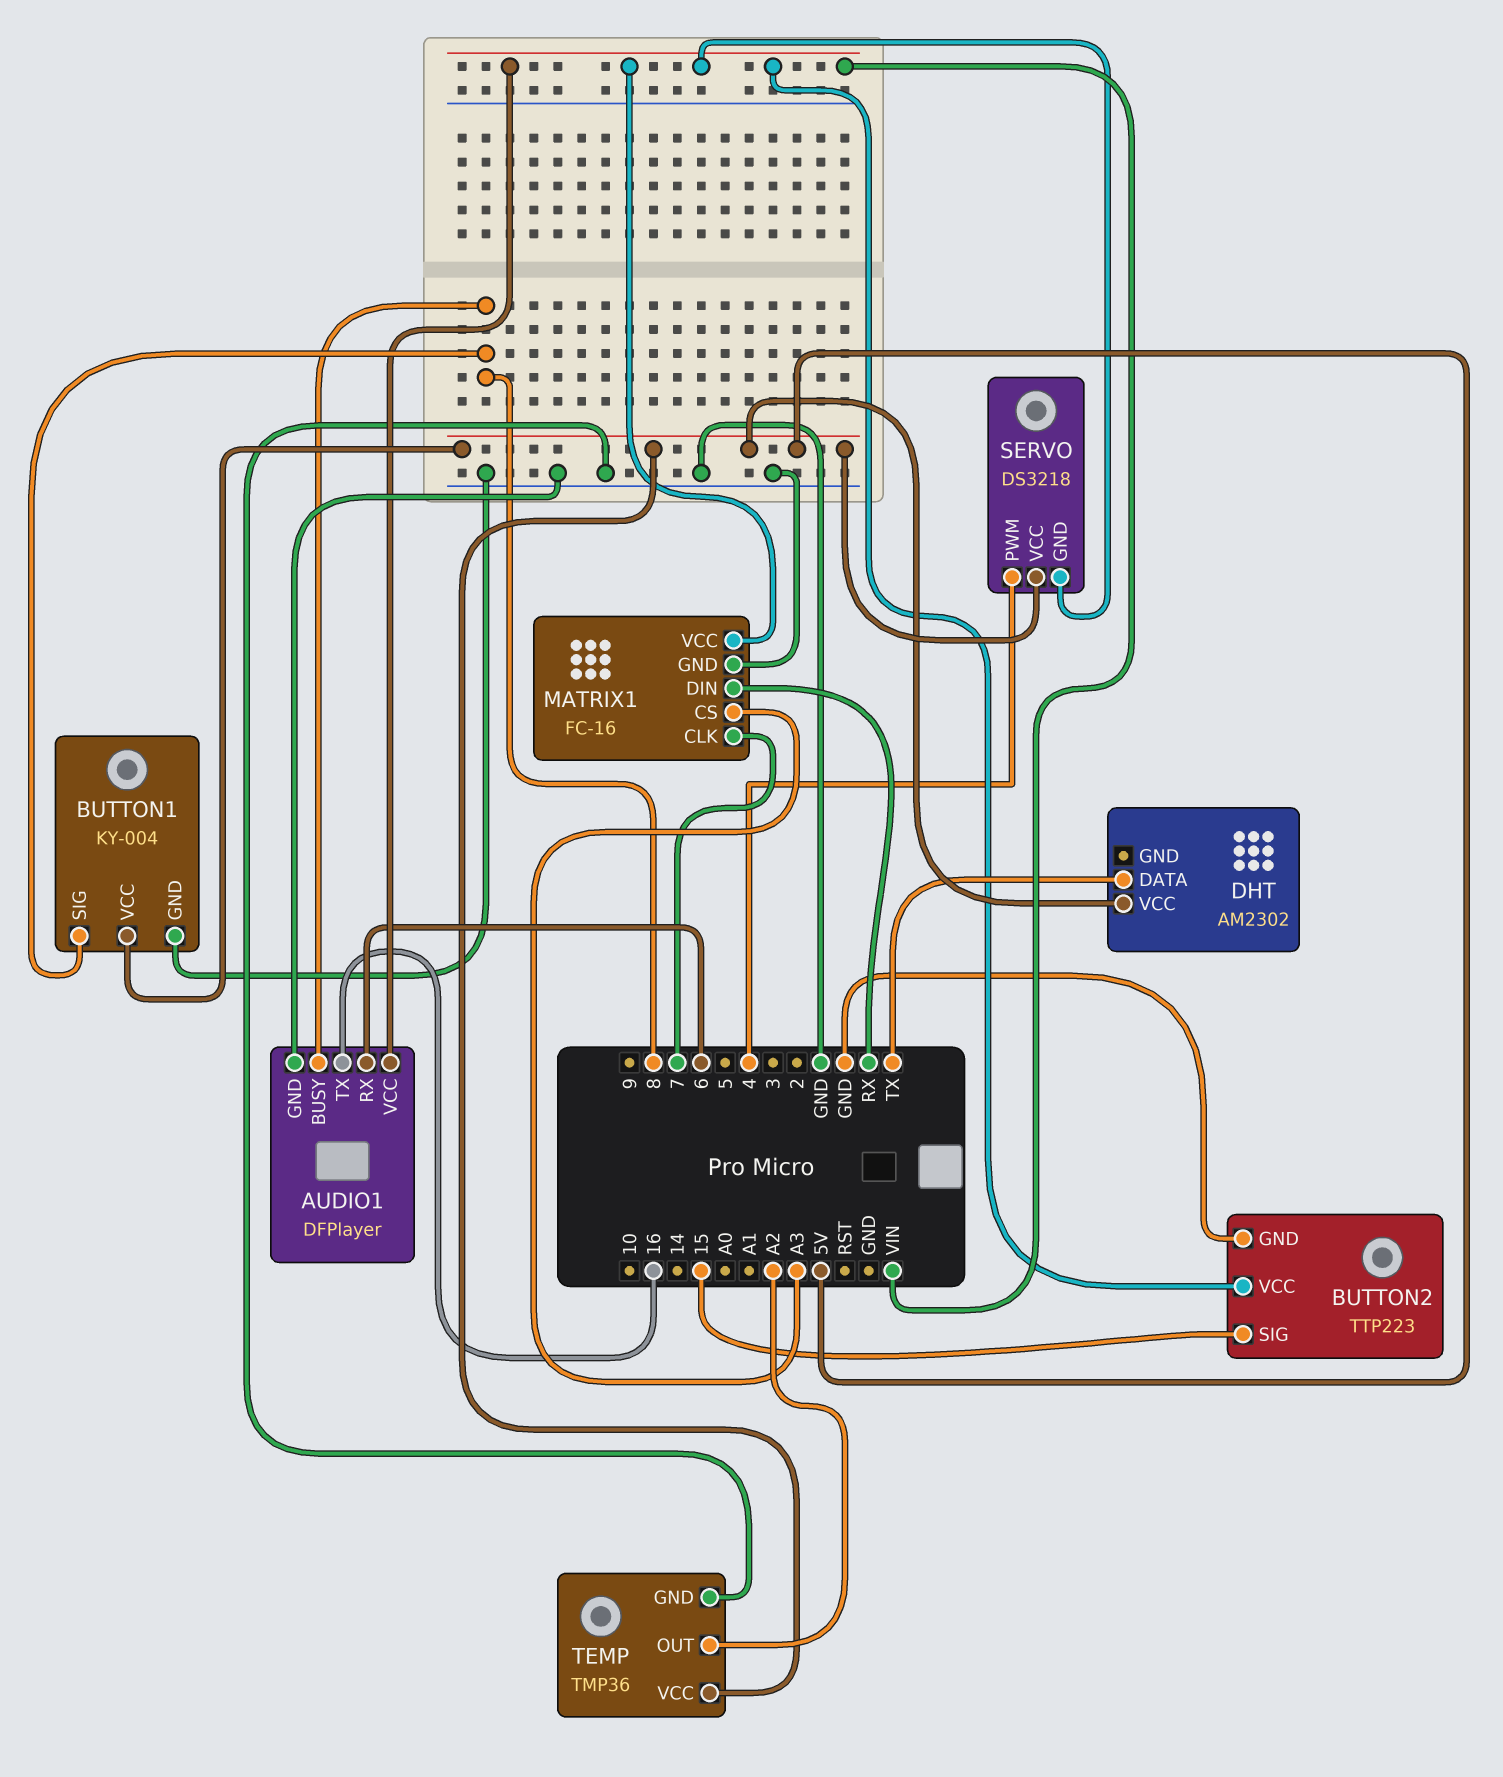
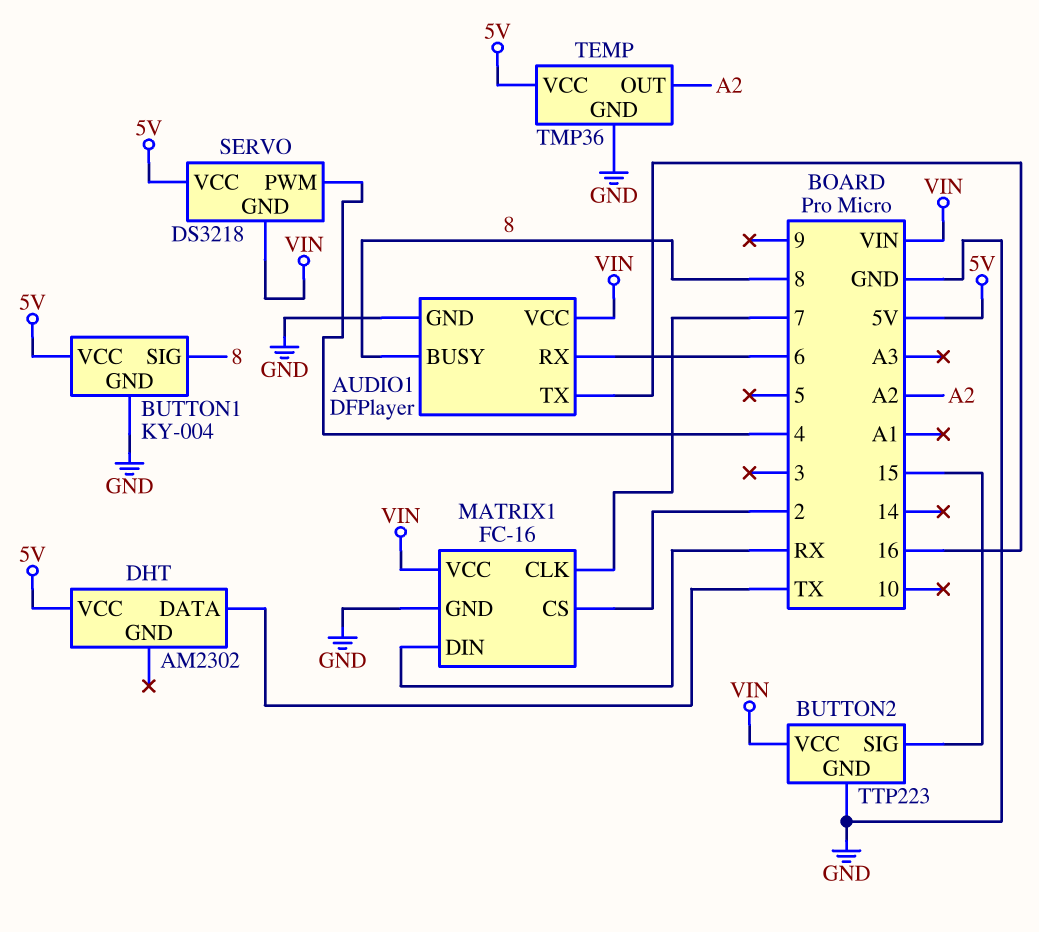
MATRIX1 pin CS: A3 -> 2

